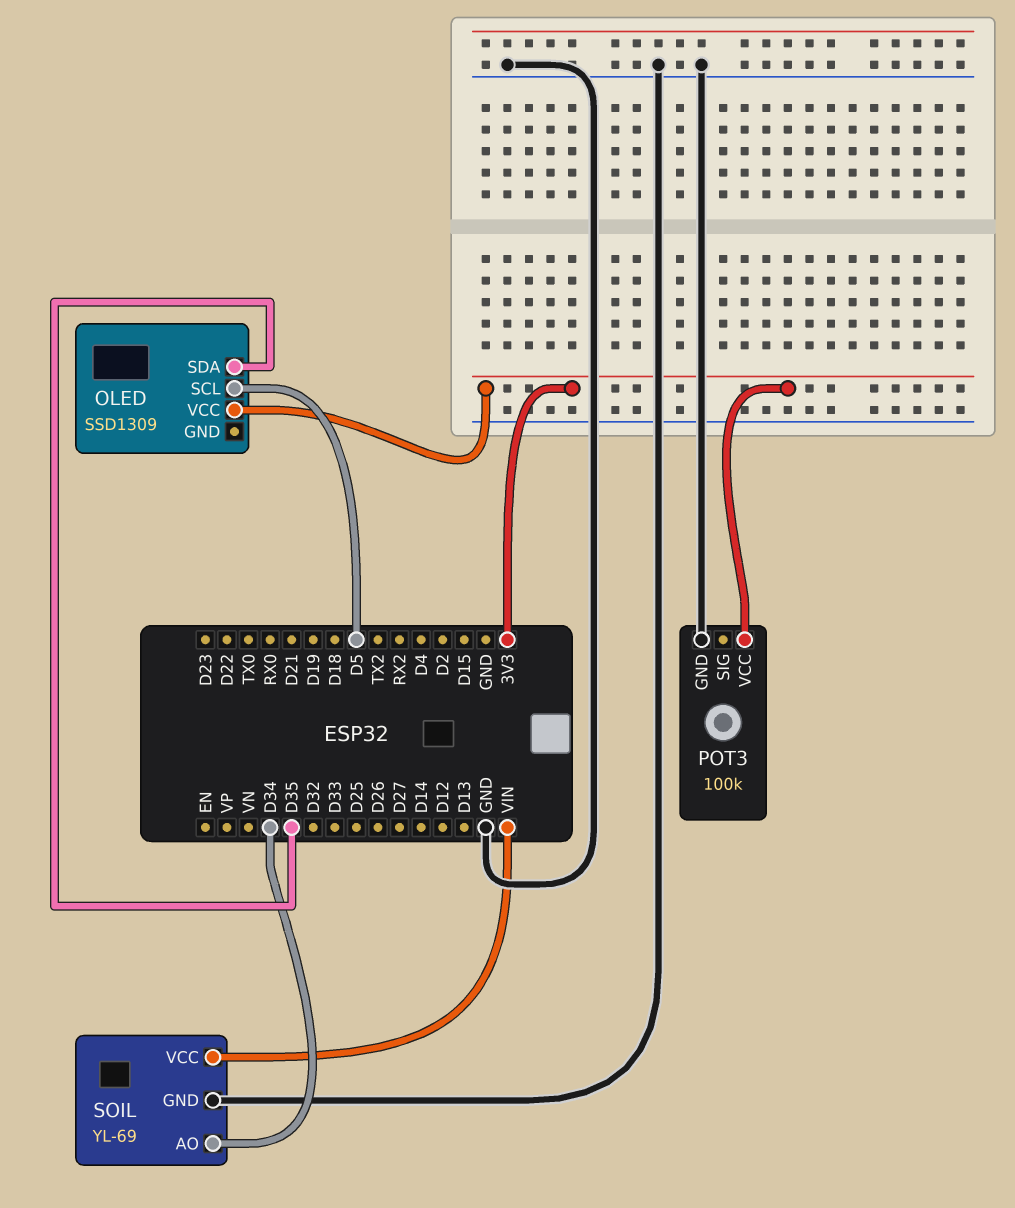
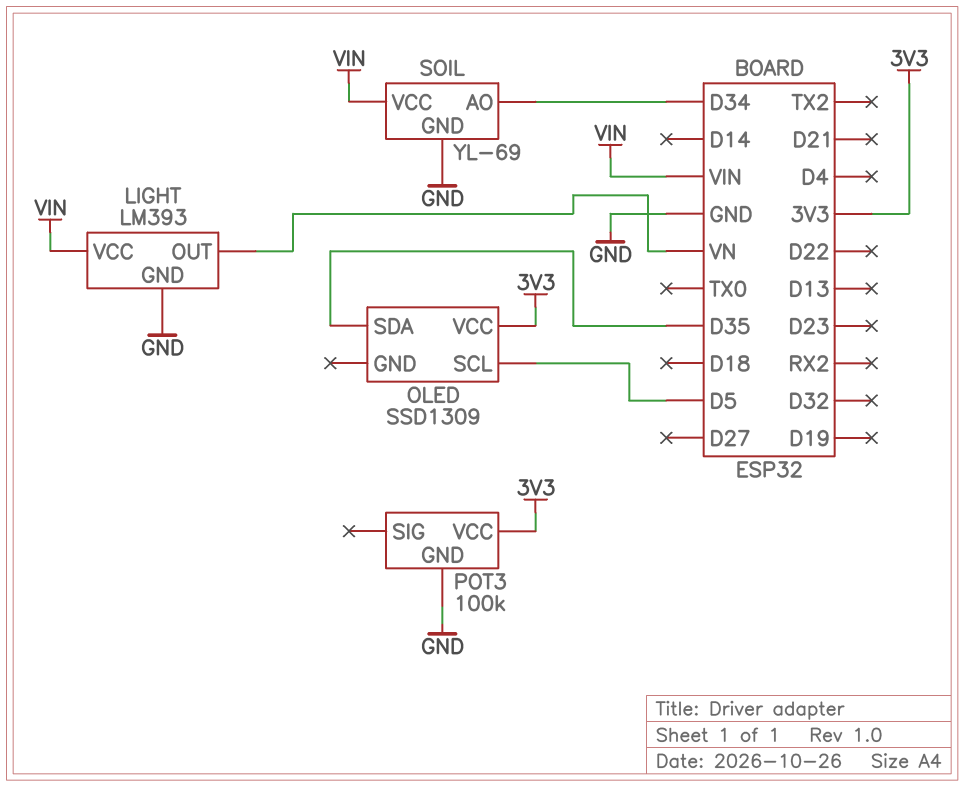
LIGHT: none -> LM393
LIGHT pin GND: none -> GND
LIGHT pin OUT: none -> VN
LIGHT pin VCC: none -> VIN

